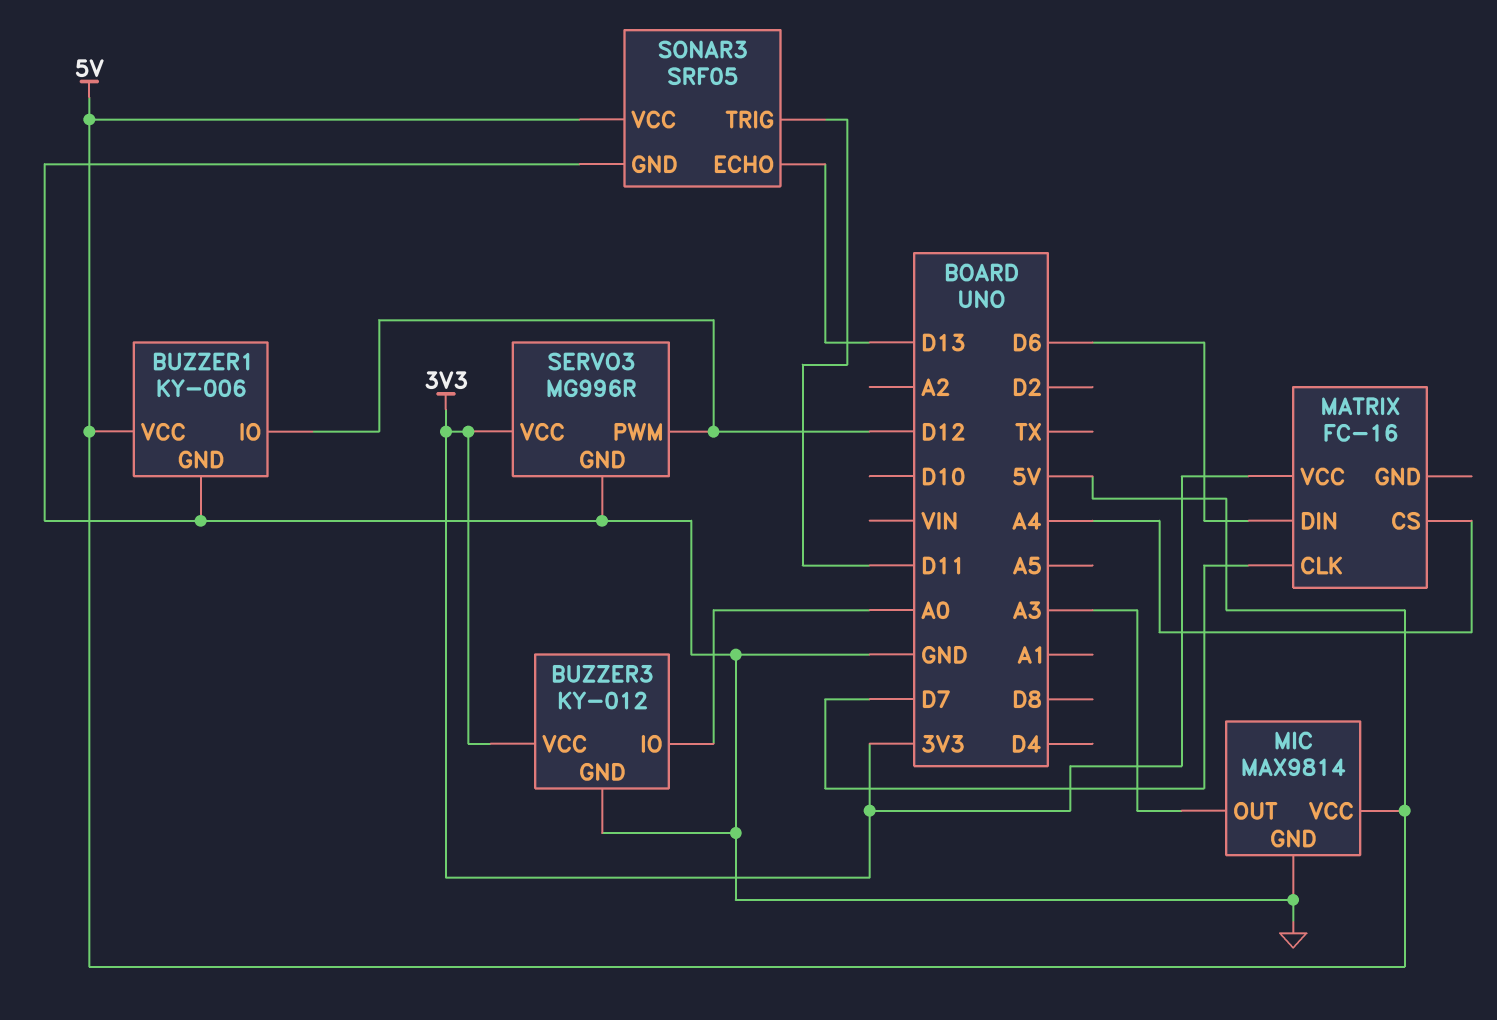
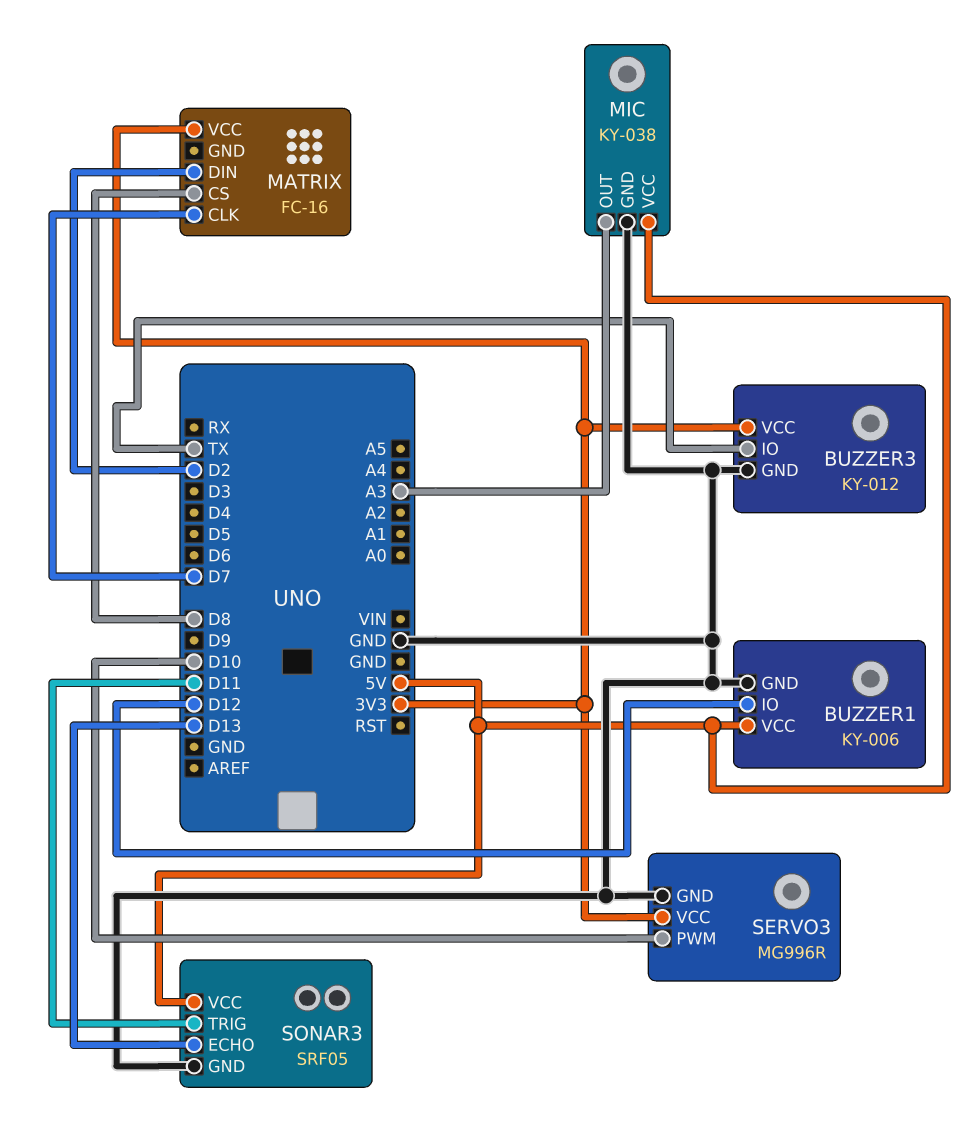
BUZZER3 pin IO: A0 -> TX
MATRIX pin CS: A4 -> D8
MATRIX pin DIN: D6 -> D2
MIC: MAX9814 -> KY-038
SERVO3 pin PWM: D12 -> D10

